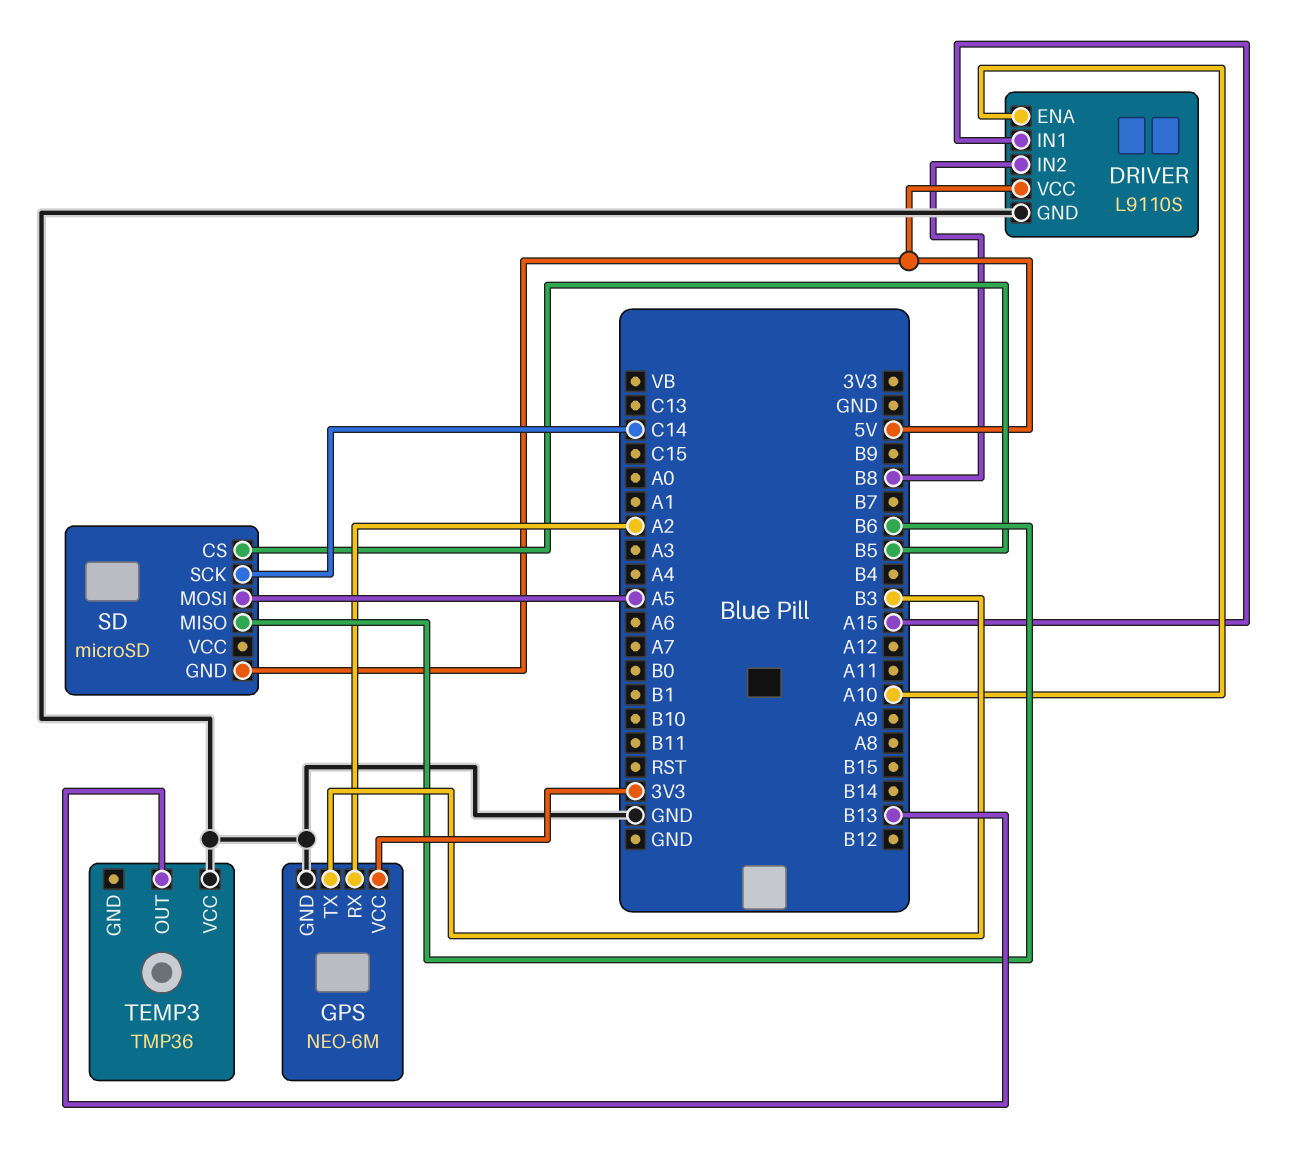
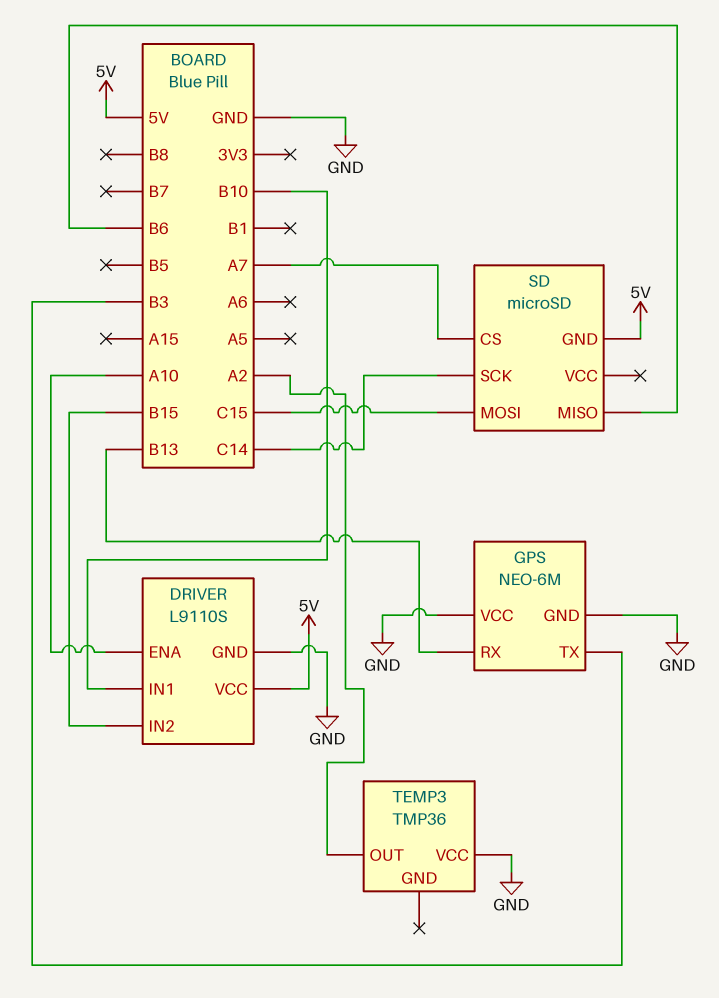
DRIVER pin IN1: A15 -> B10
DRIVER pin IN2: B8 -> B15
GPS pin RX: A2 -> B13
GPS pin VCC: 3V3 -> GND
SD pin CS: B5 -> A7
SD pin MOSI: A5 -> C15
TEMP3 pin OUT: B13 -> A2

